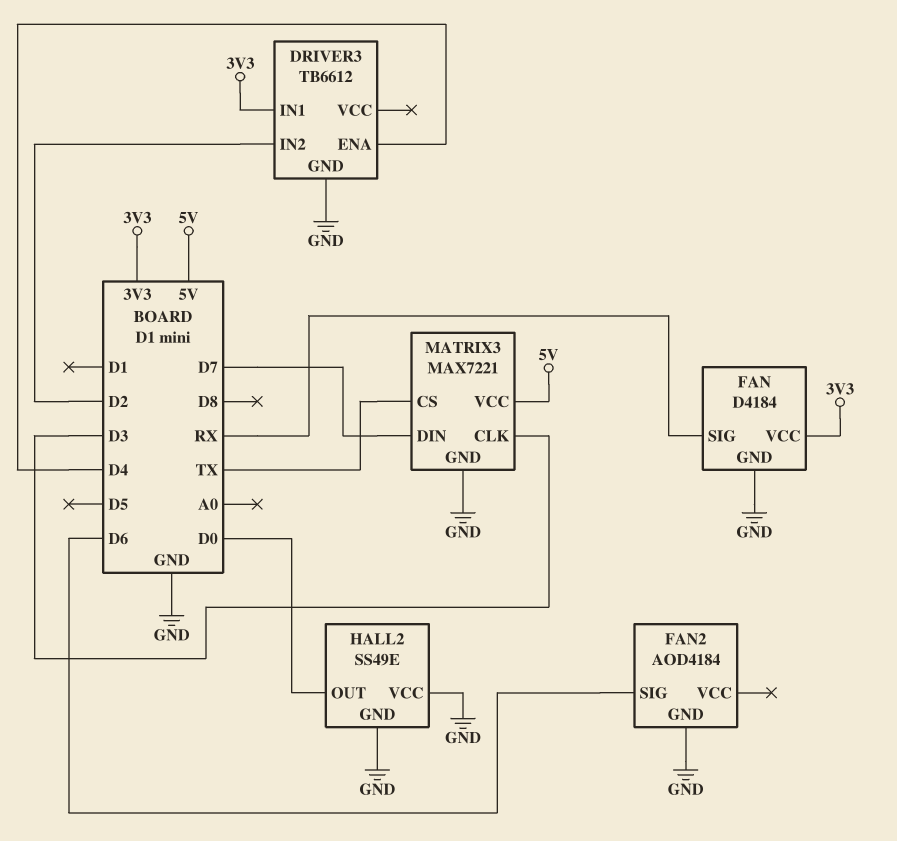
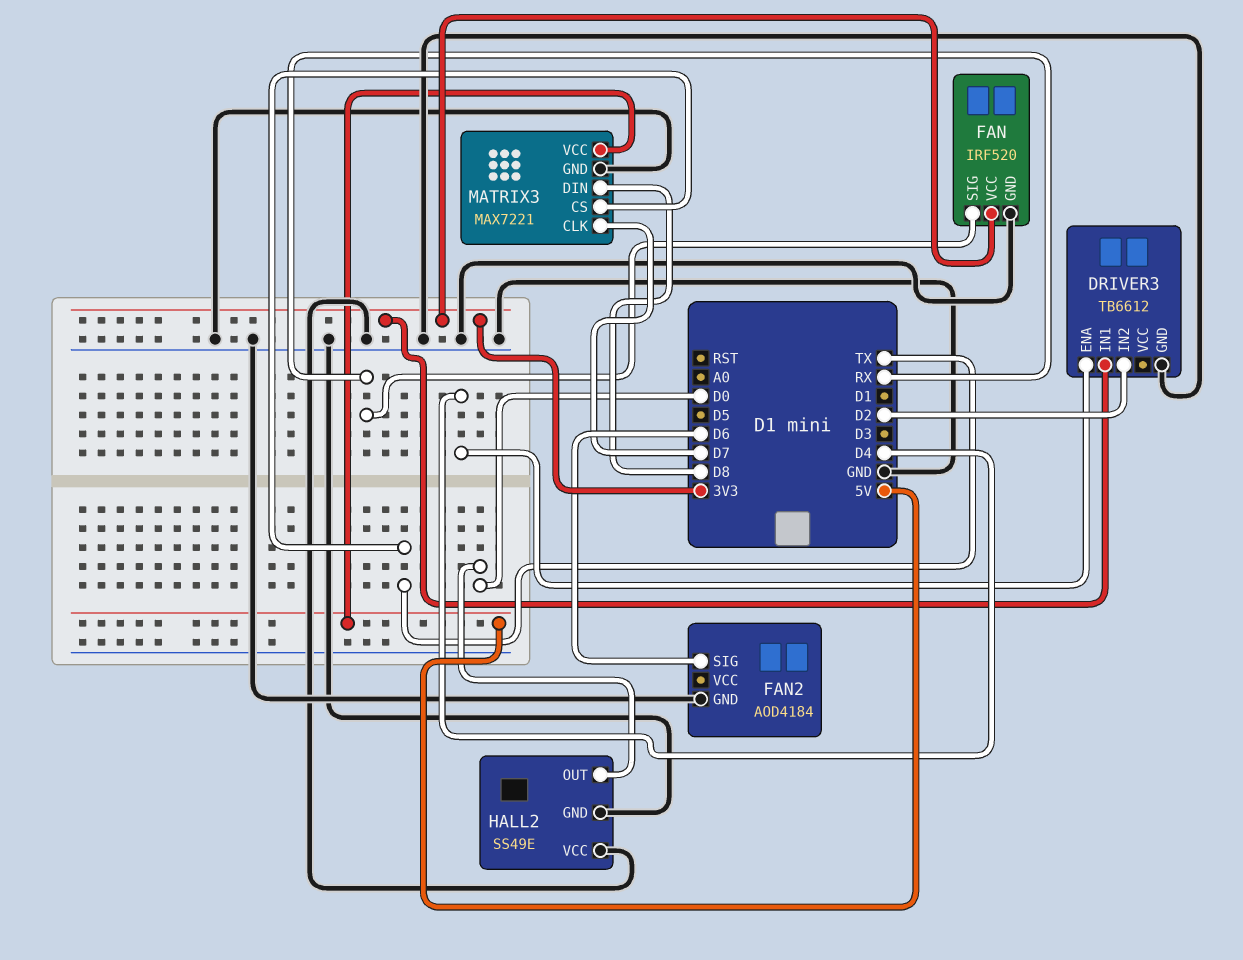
FAN: D4184 -> IRF520
MATRIX3 pin CLK: D3 -> D7
MATRIX3 pin DIN: D7 -> D8

